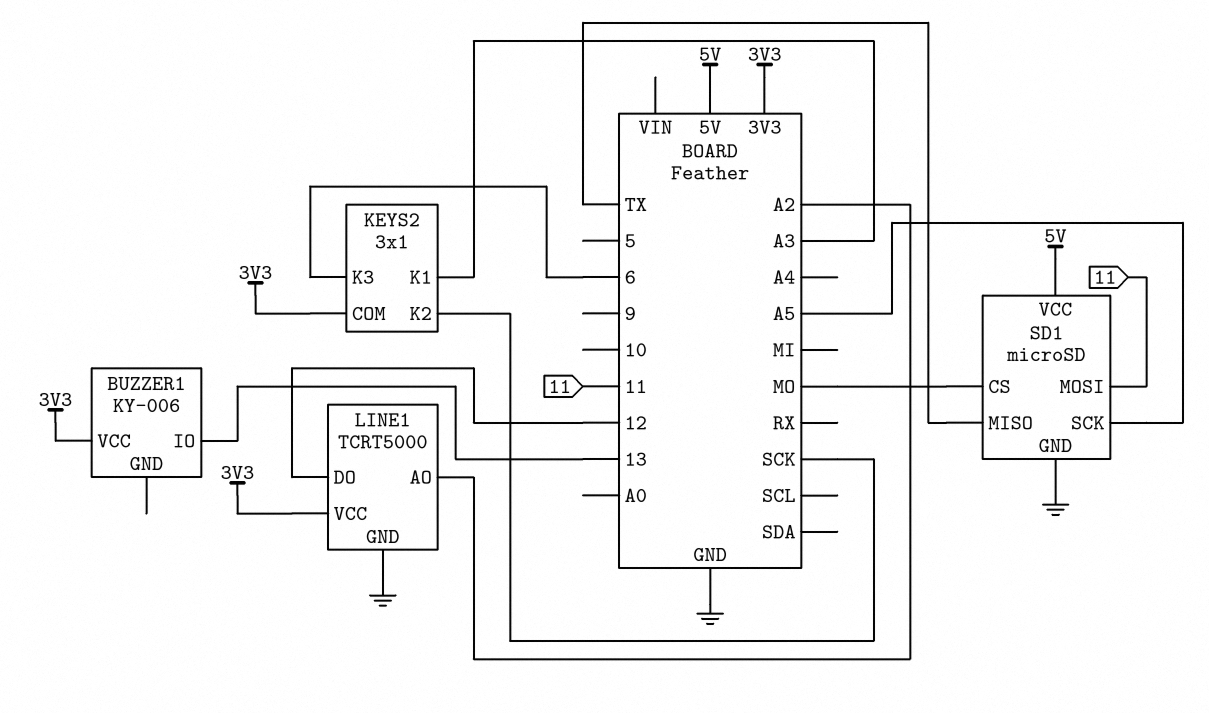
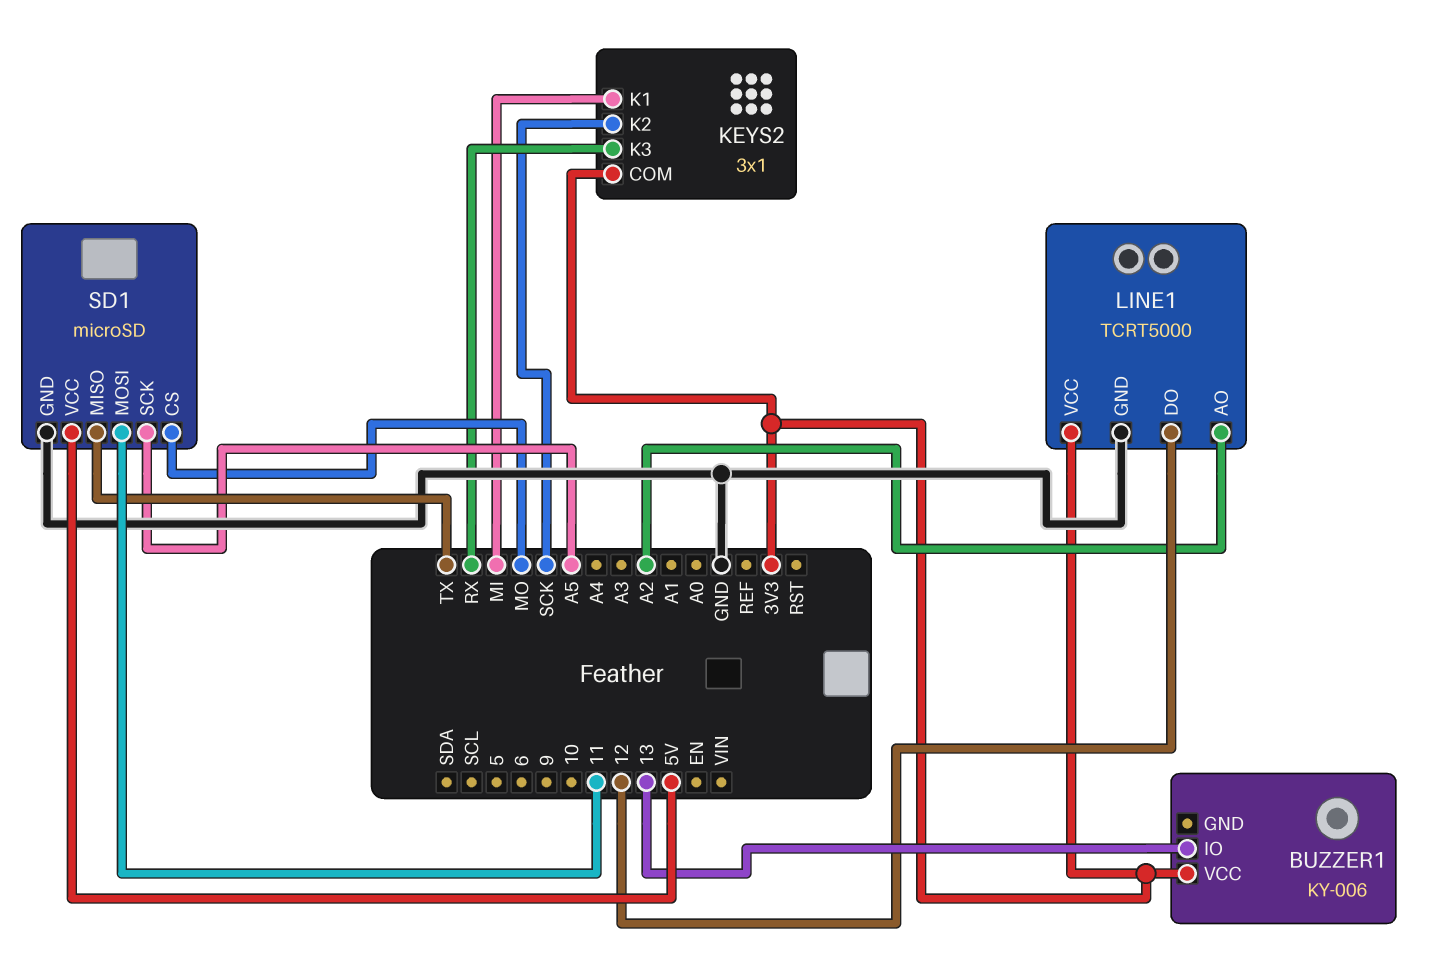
KEYS2 pin K1: A3 -> MI
KEYS2 pin K3: 6 -> RX

